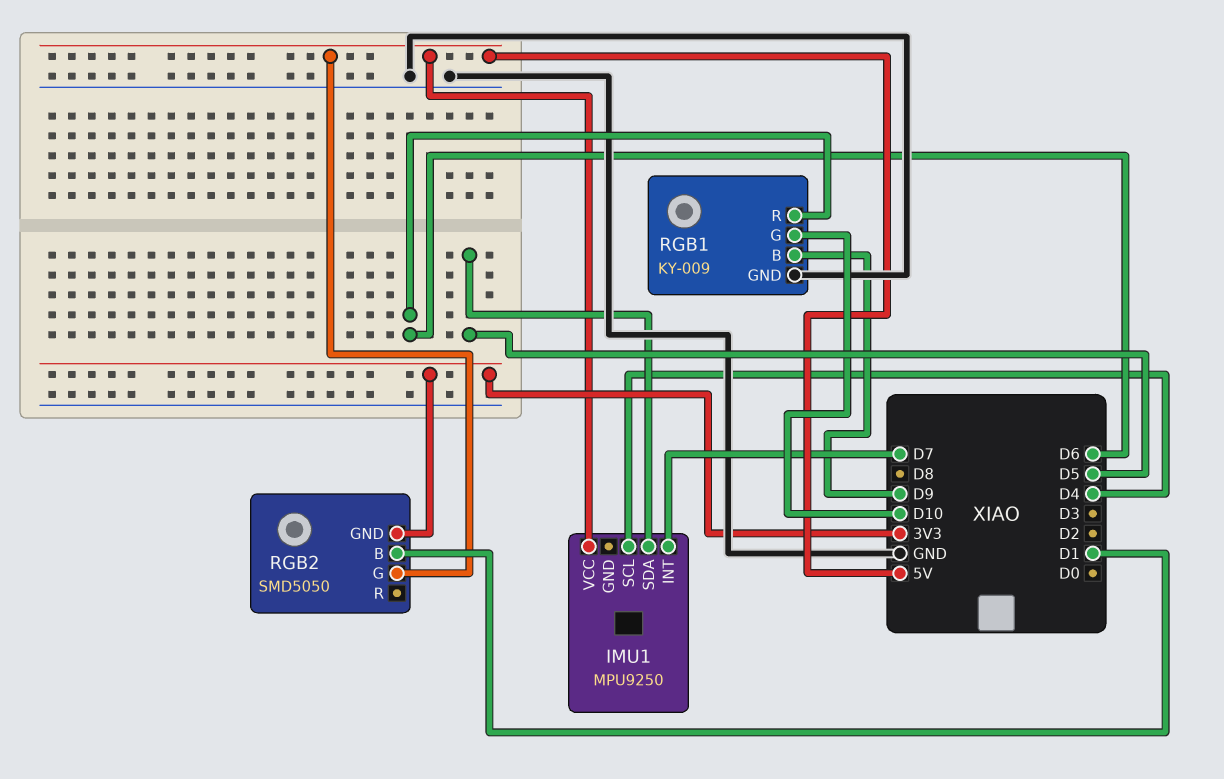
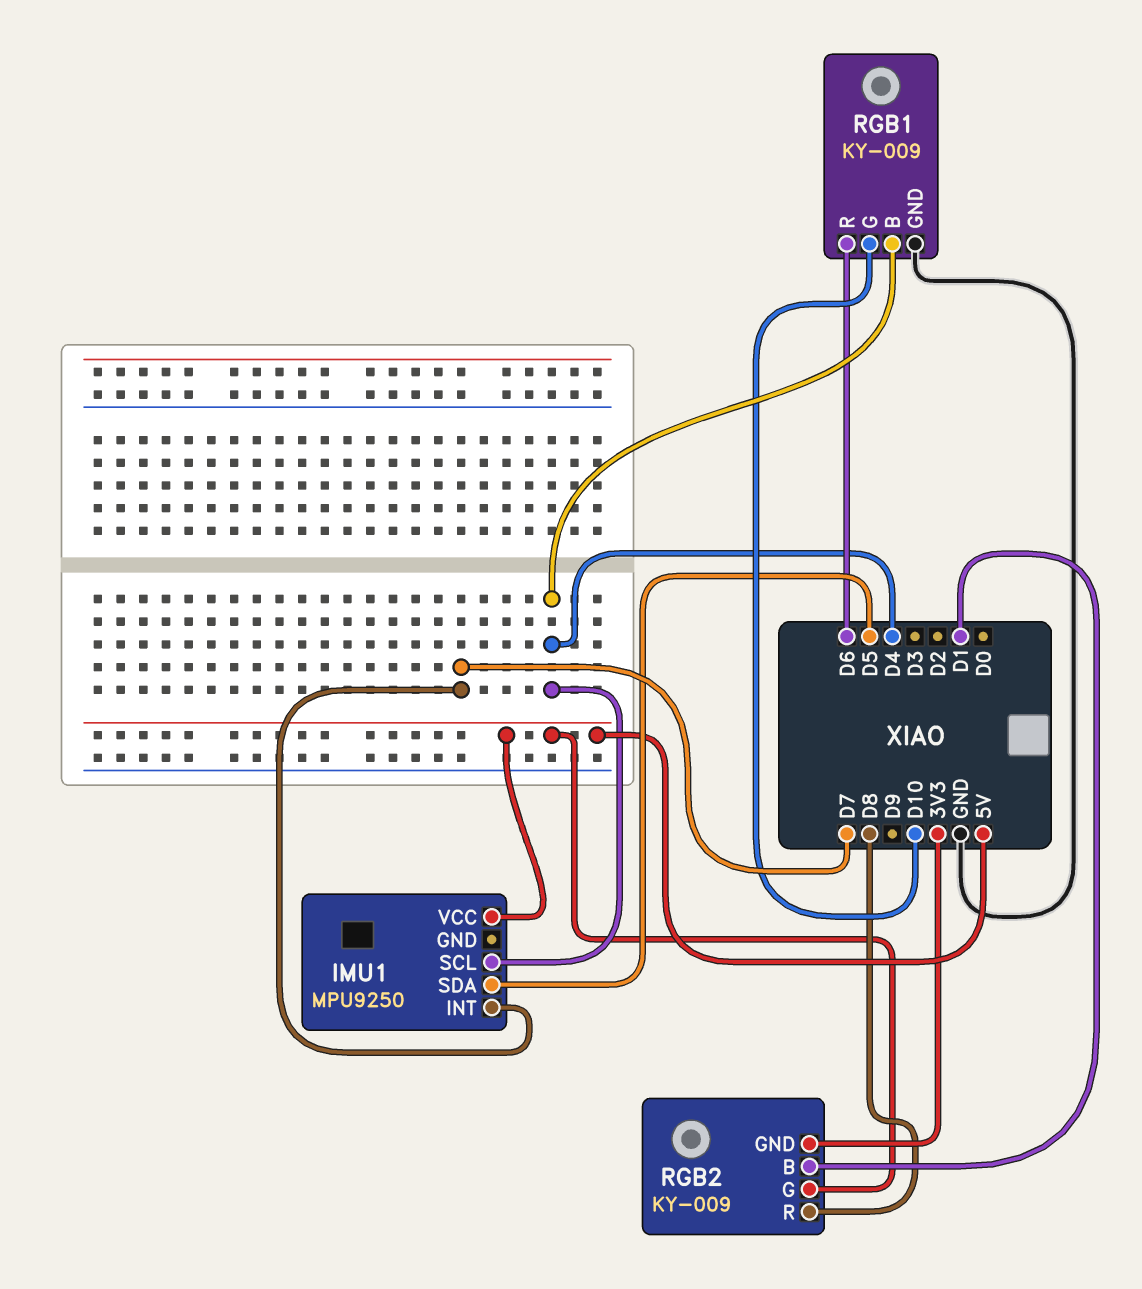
RGB1 pin B: D9 -> D4
RGB2: SMD5050 -> KY-009
RGB2 pin R: none -> D8

